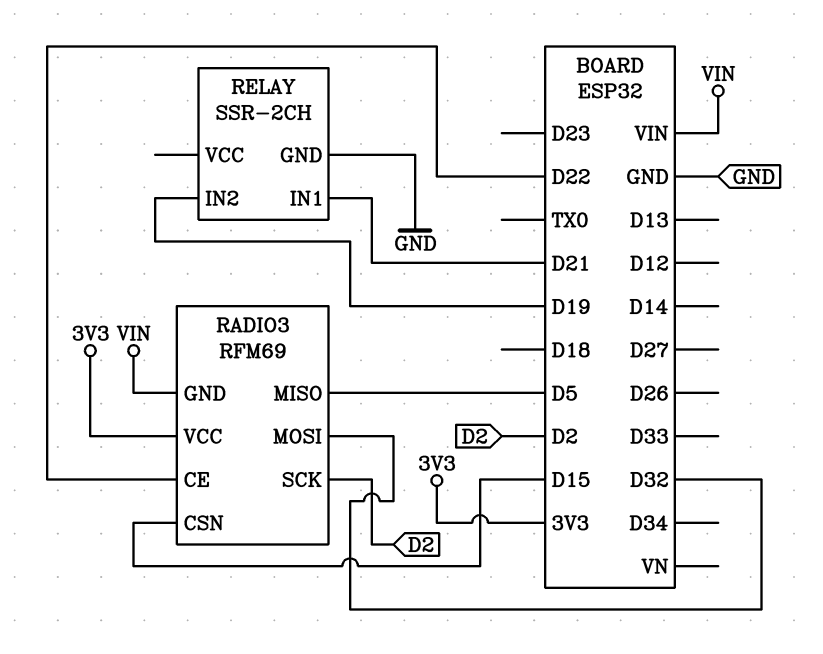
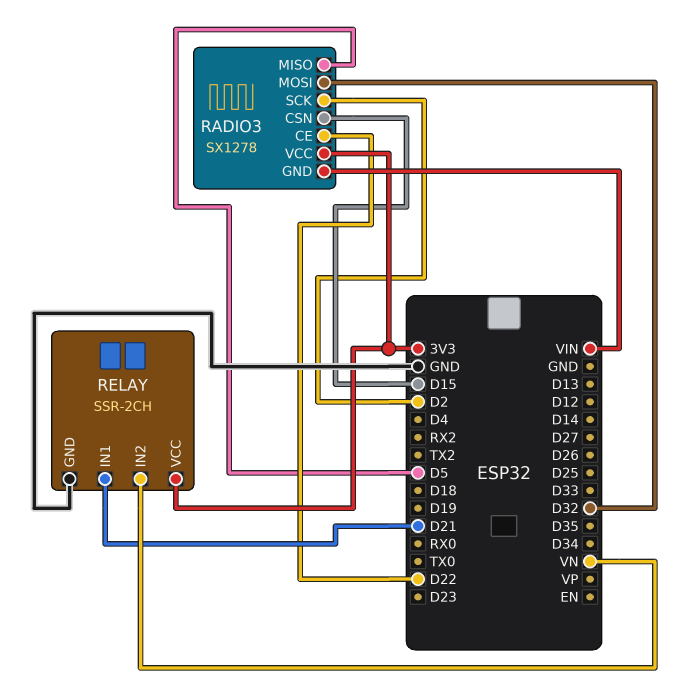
RADIO3: RFM69 -> SX1278
RELAY pin IN2: D19 -> VN
RELAY pin VCC: none -> 3V3

